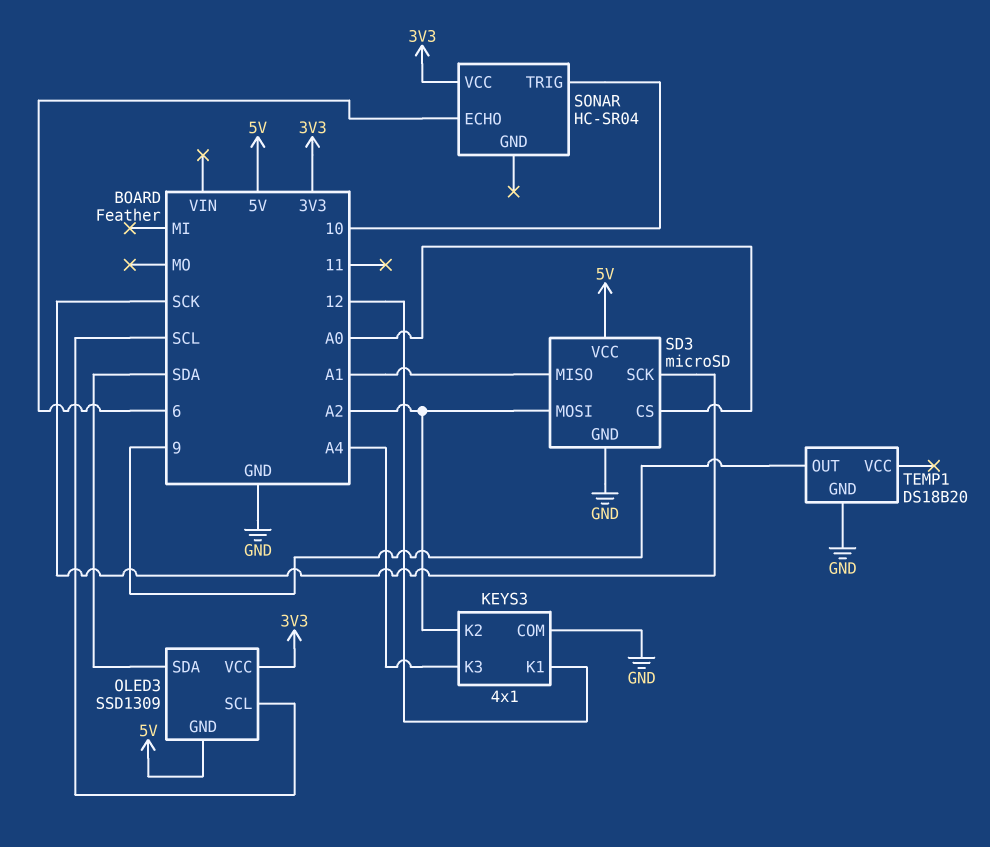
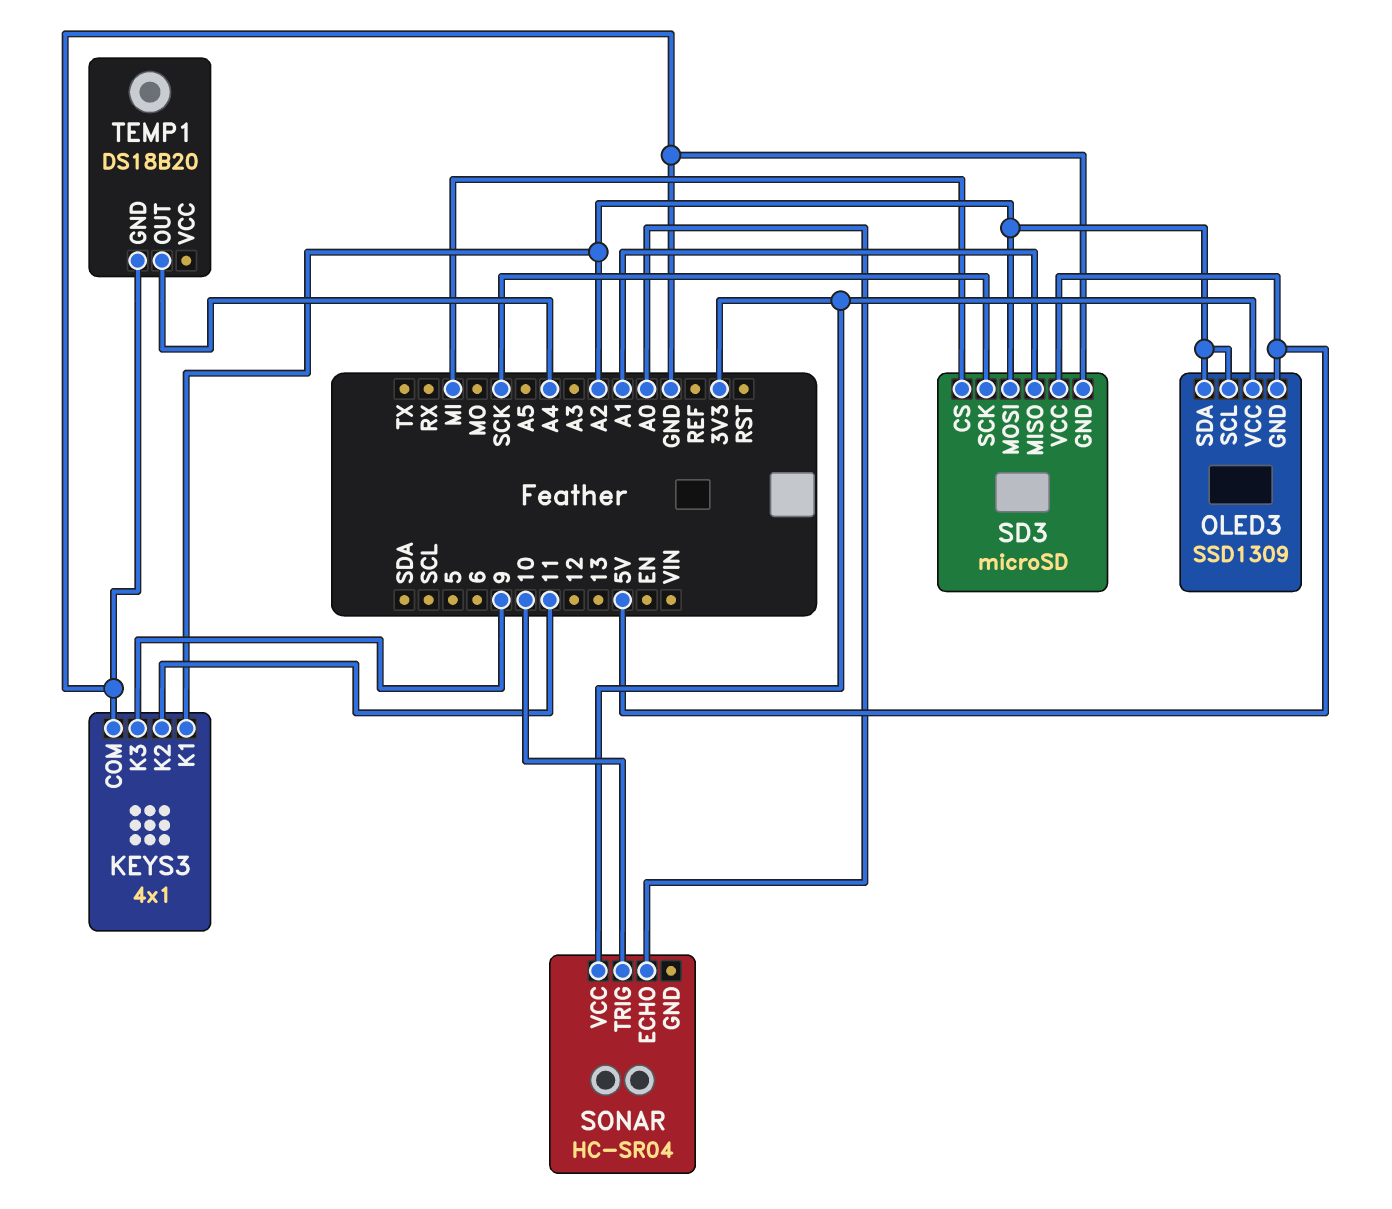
KEYS3 pin K1: 12 -> A2
KEYS3 pin K2: A2 -> 11
KEYS3 pin K3: A4 -> 9
OLED3 pin SCL: SCL -> A2
OLED3 pin SDA: SDA -> A2
SD3 pin CS: A0 -> MI
SONAR pin ECHO: 6 -> A0
TEMP1 pin OUT: 9 -> A4

